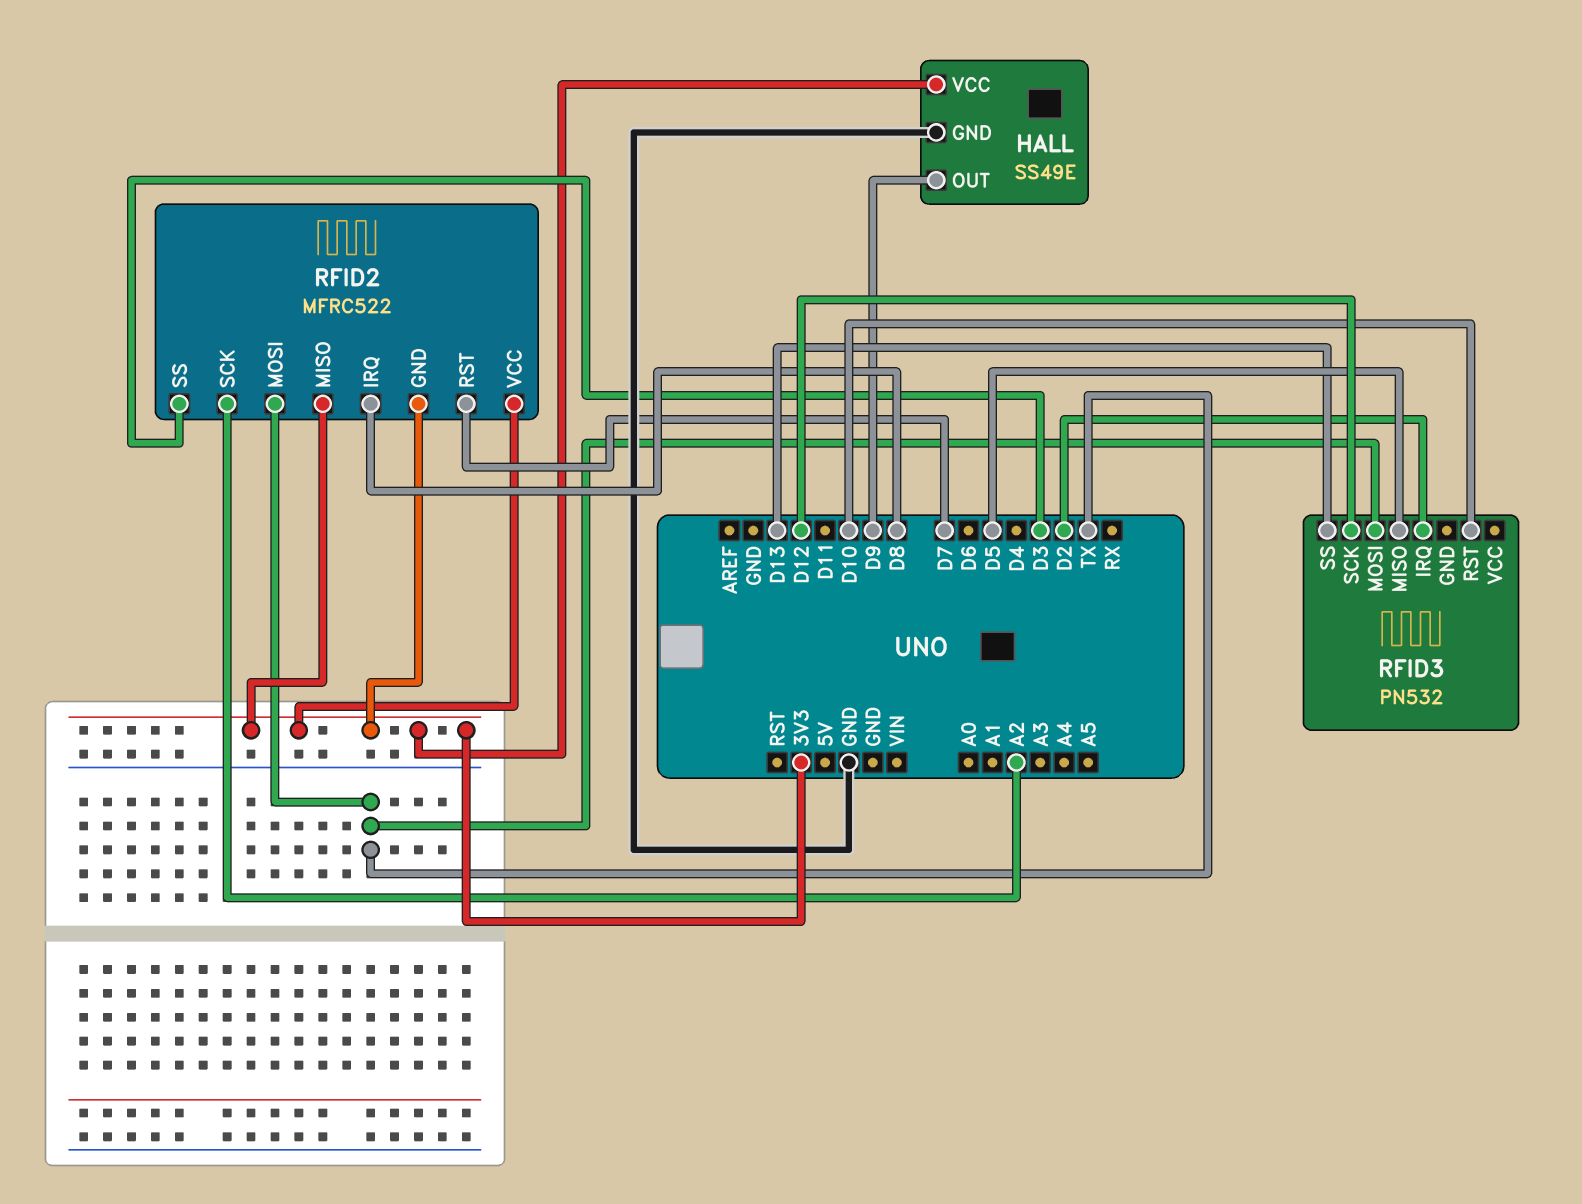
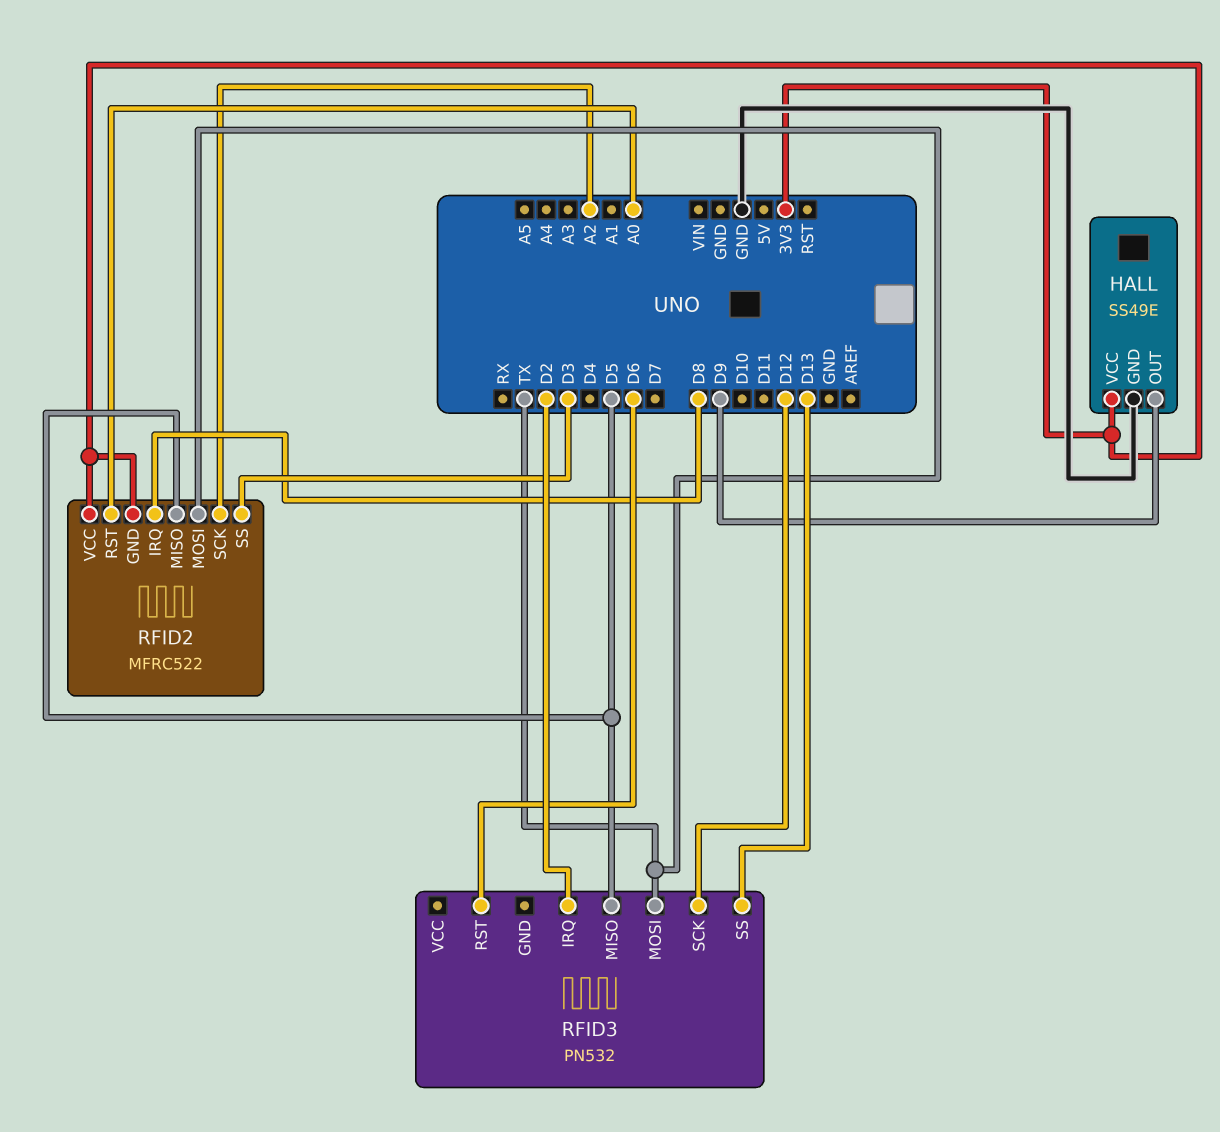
RFID2 pin MISO: 3V3 -> D5
RFID2 pin RST: D7 -> A0
RFID3 pin RST: D10 -> D6

